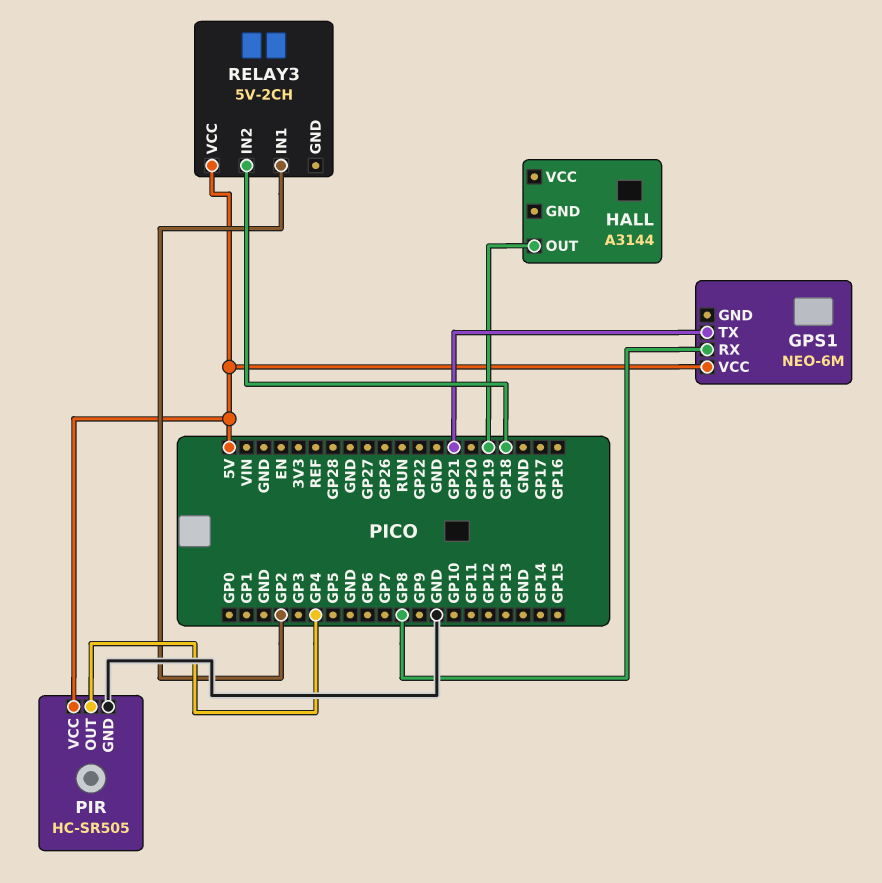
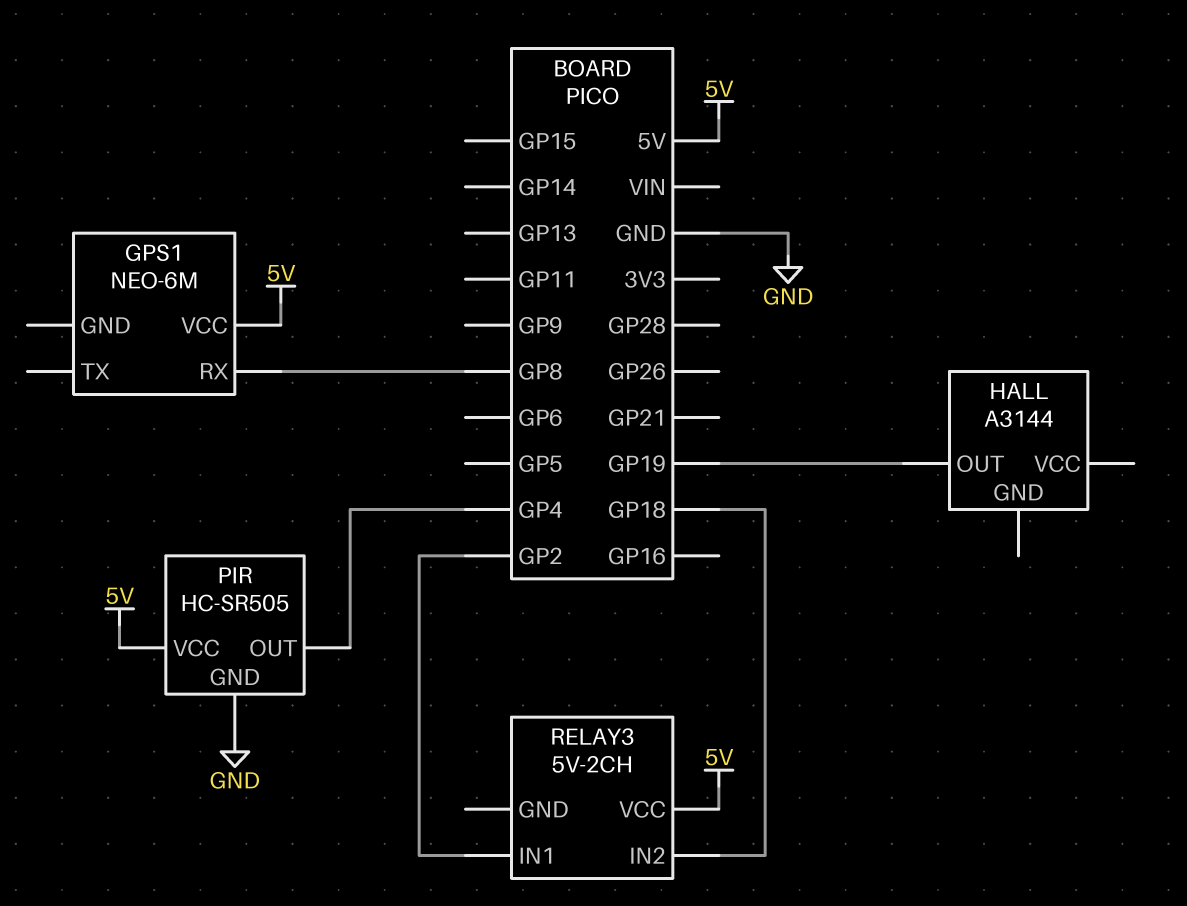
GPS1 pin TX: GP21 -> none

